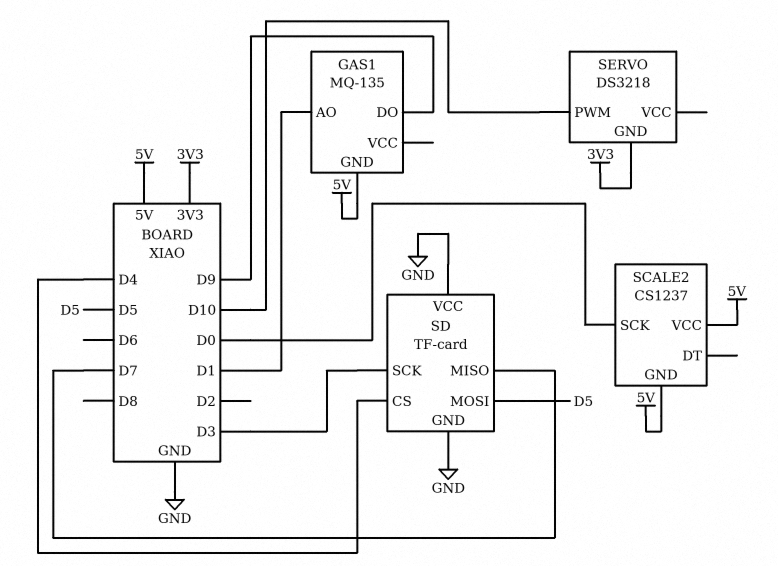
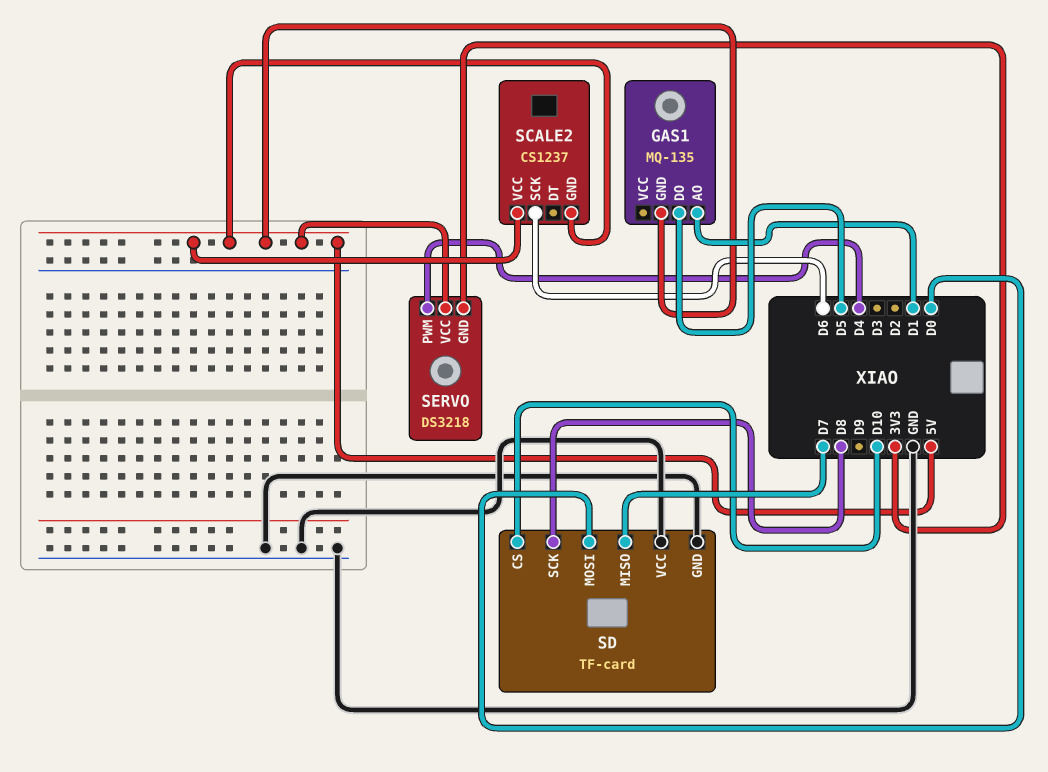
GAS1 pin DO: D9 -> D5
SCALE2 pin SCK: D0 -> D6
SD pin CS: D4 -> D10
SD pin MOSI: D5 -> D0
SD pin SCK: D3 -> D8
SERVO pin PWM: D10 -> D4
SERVO pin VCC: none -> 5V

